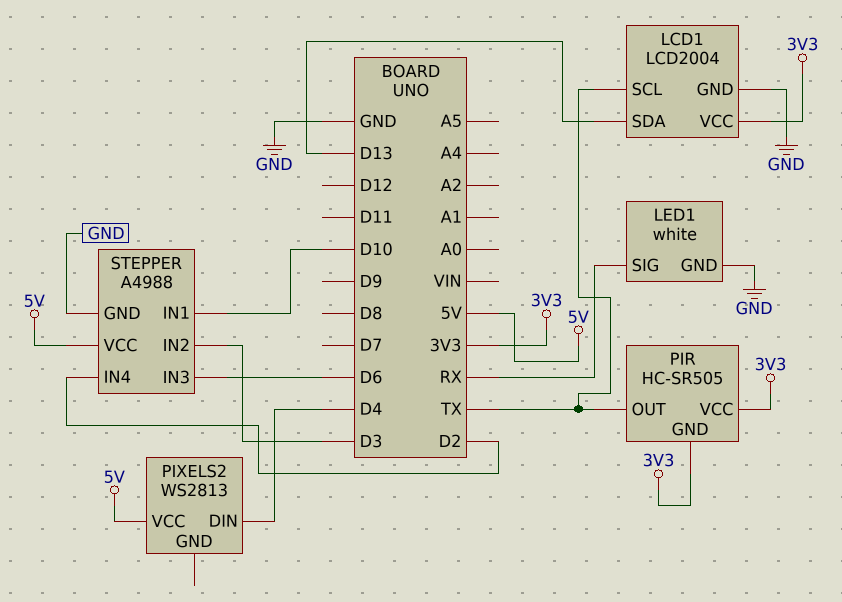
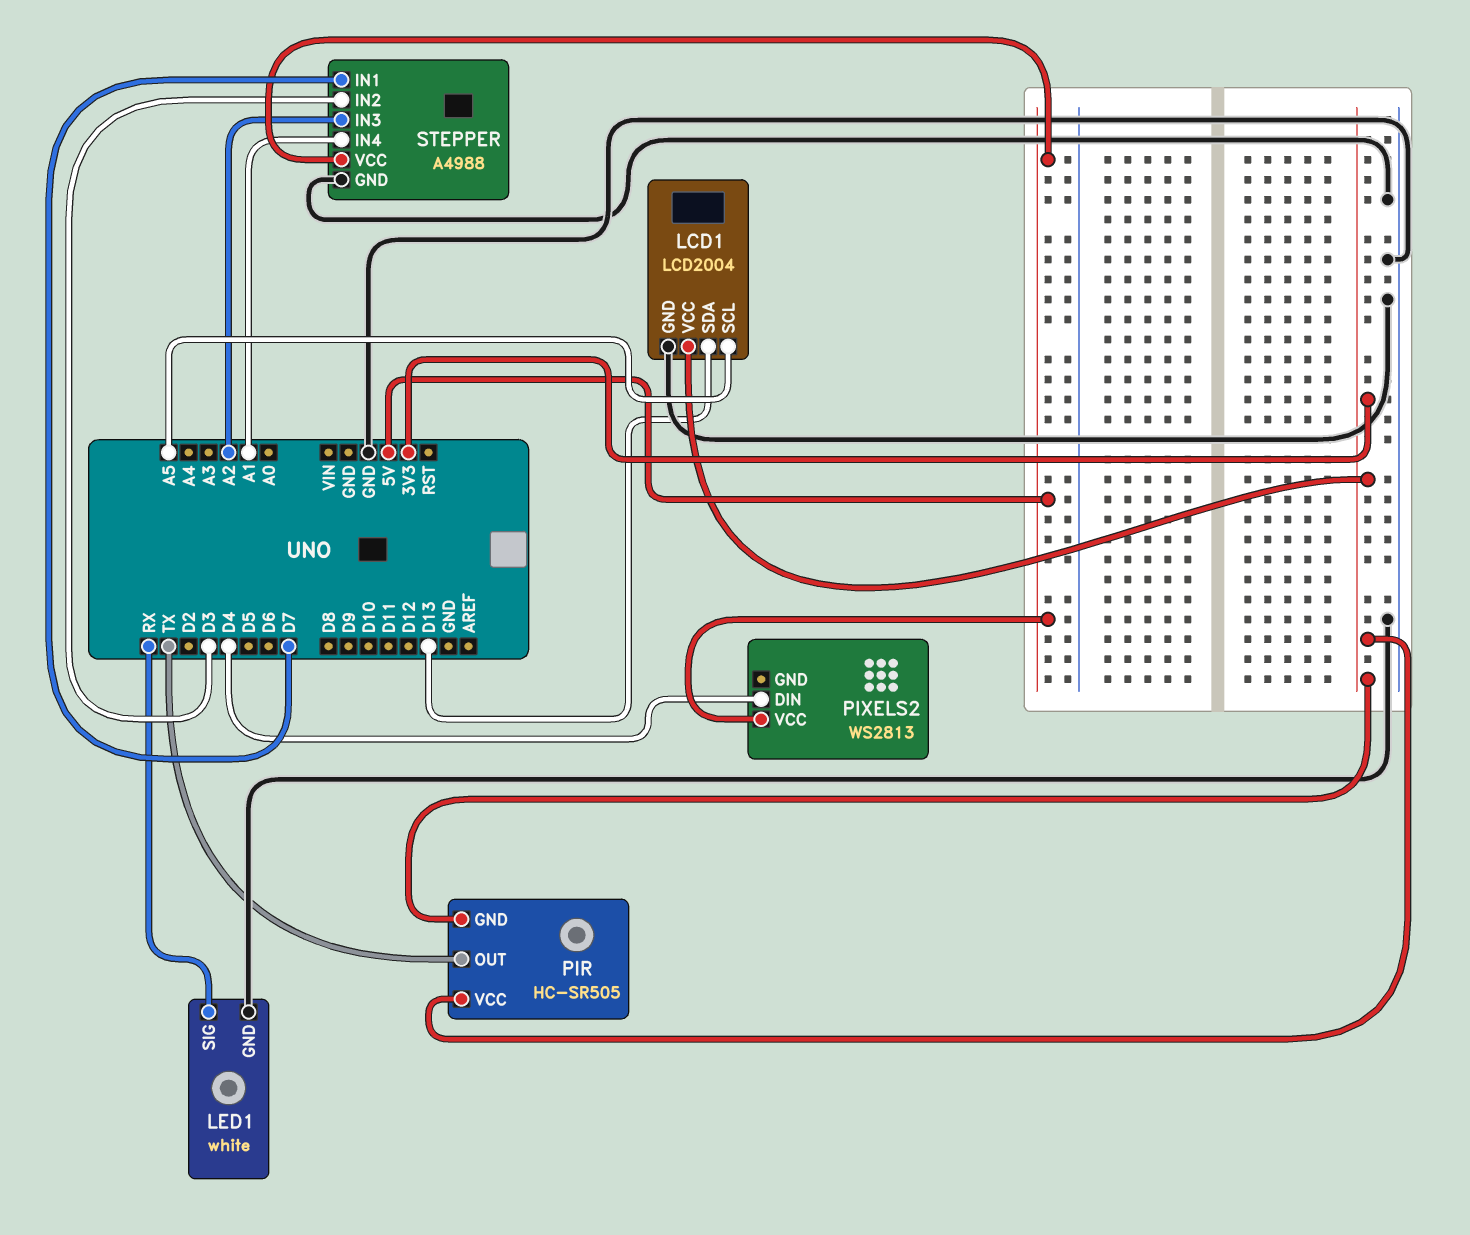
LCD1 pin SCL: TX -> A5
STEPPER pin IN1: D10 -> D7
STEPPER pin IN3: D6 -> A2
STEPPER pin IN4: D2 -> A1

